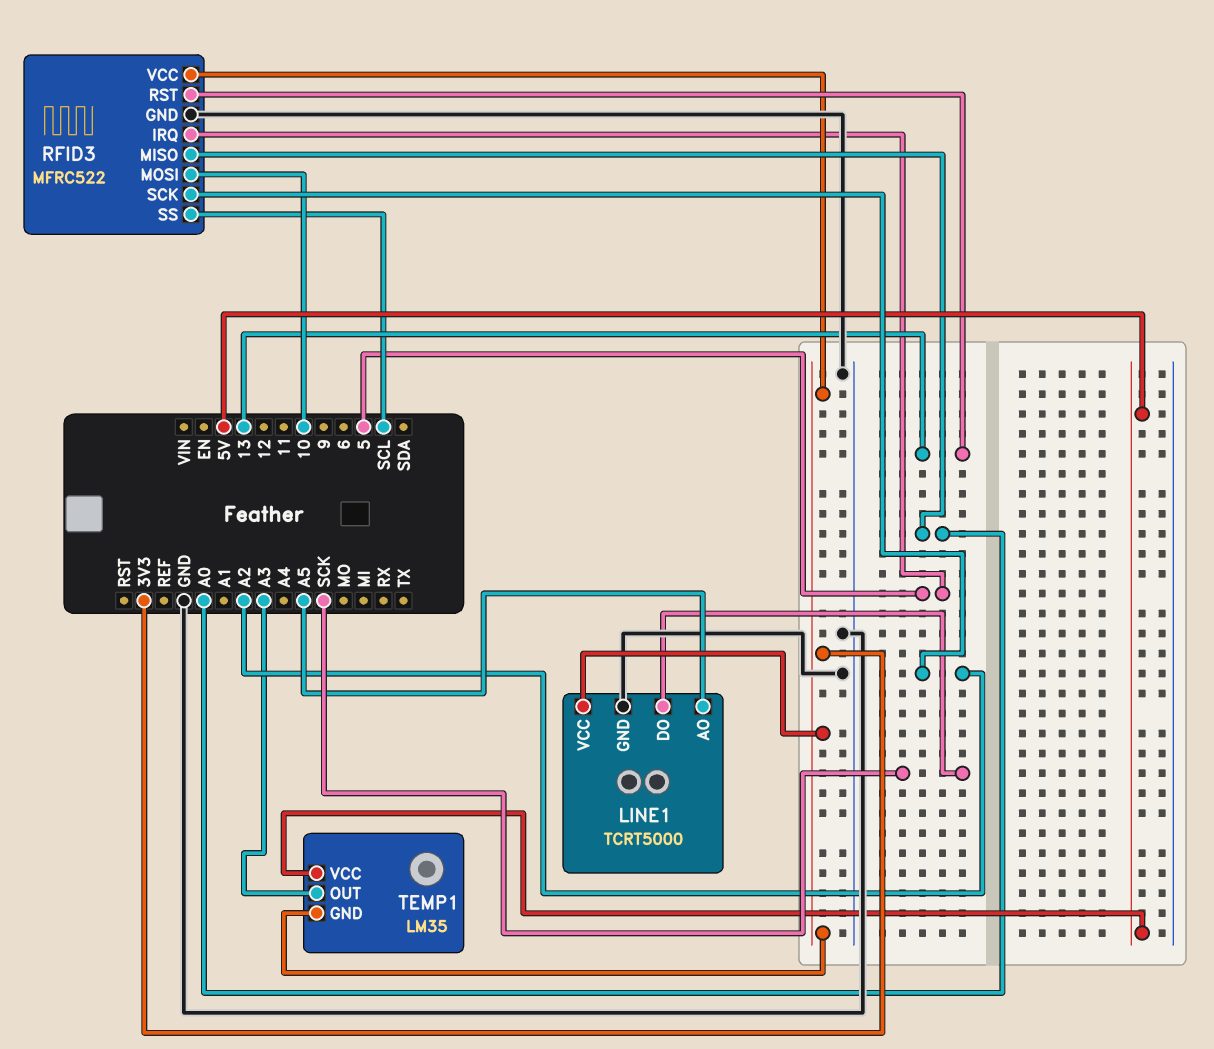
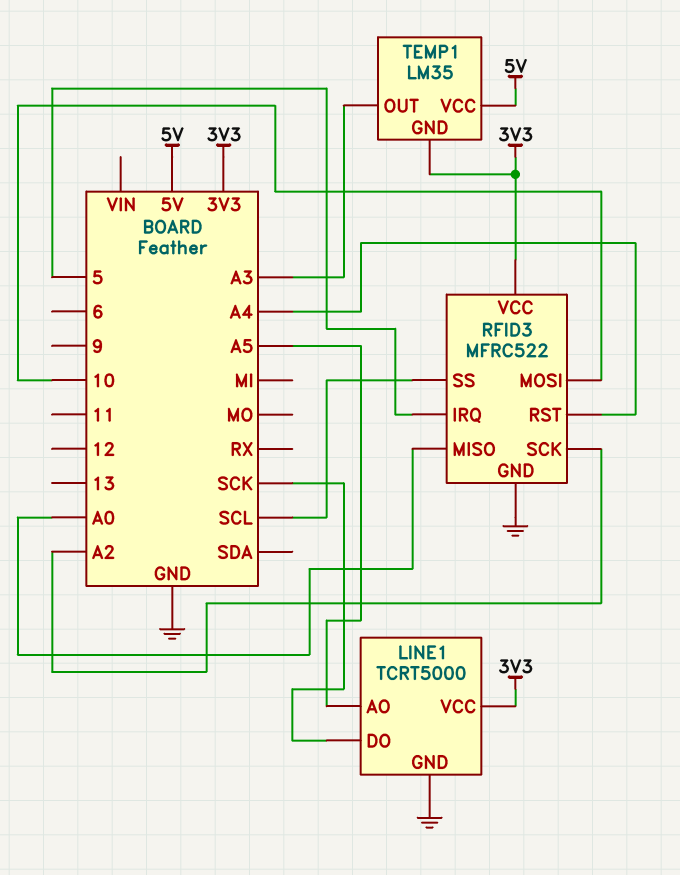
RFID3 pin RST: 13 -> A4

